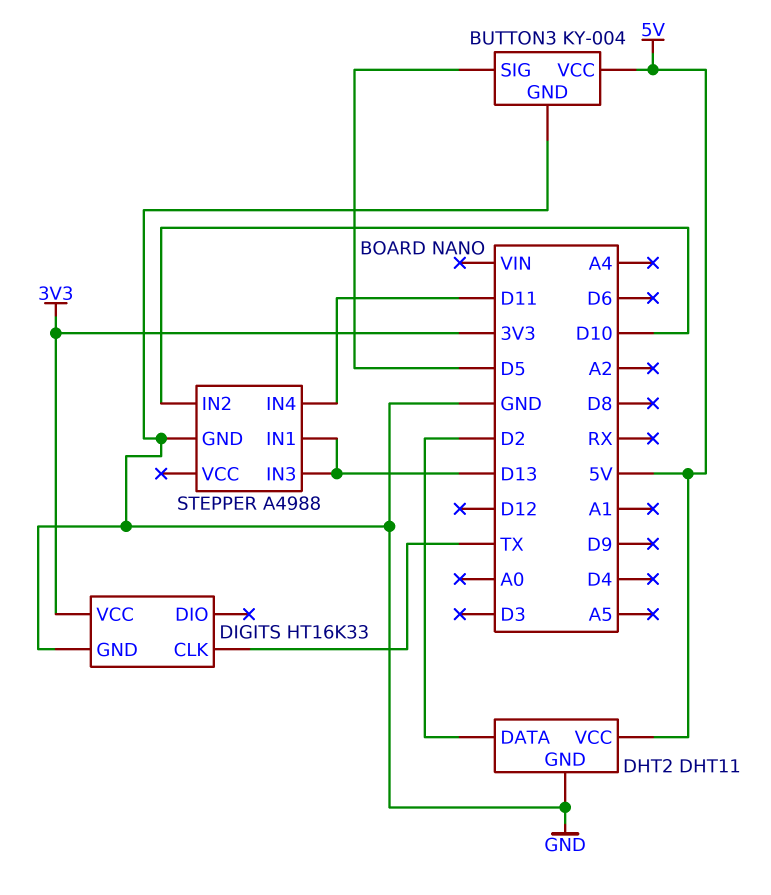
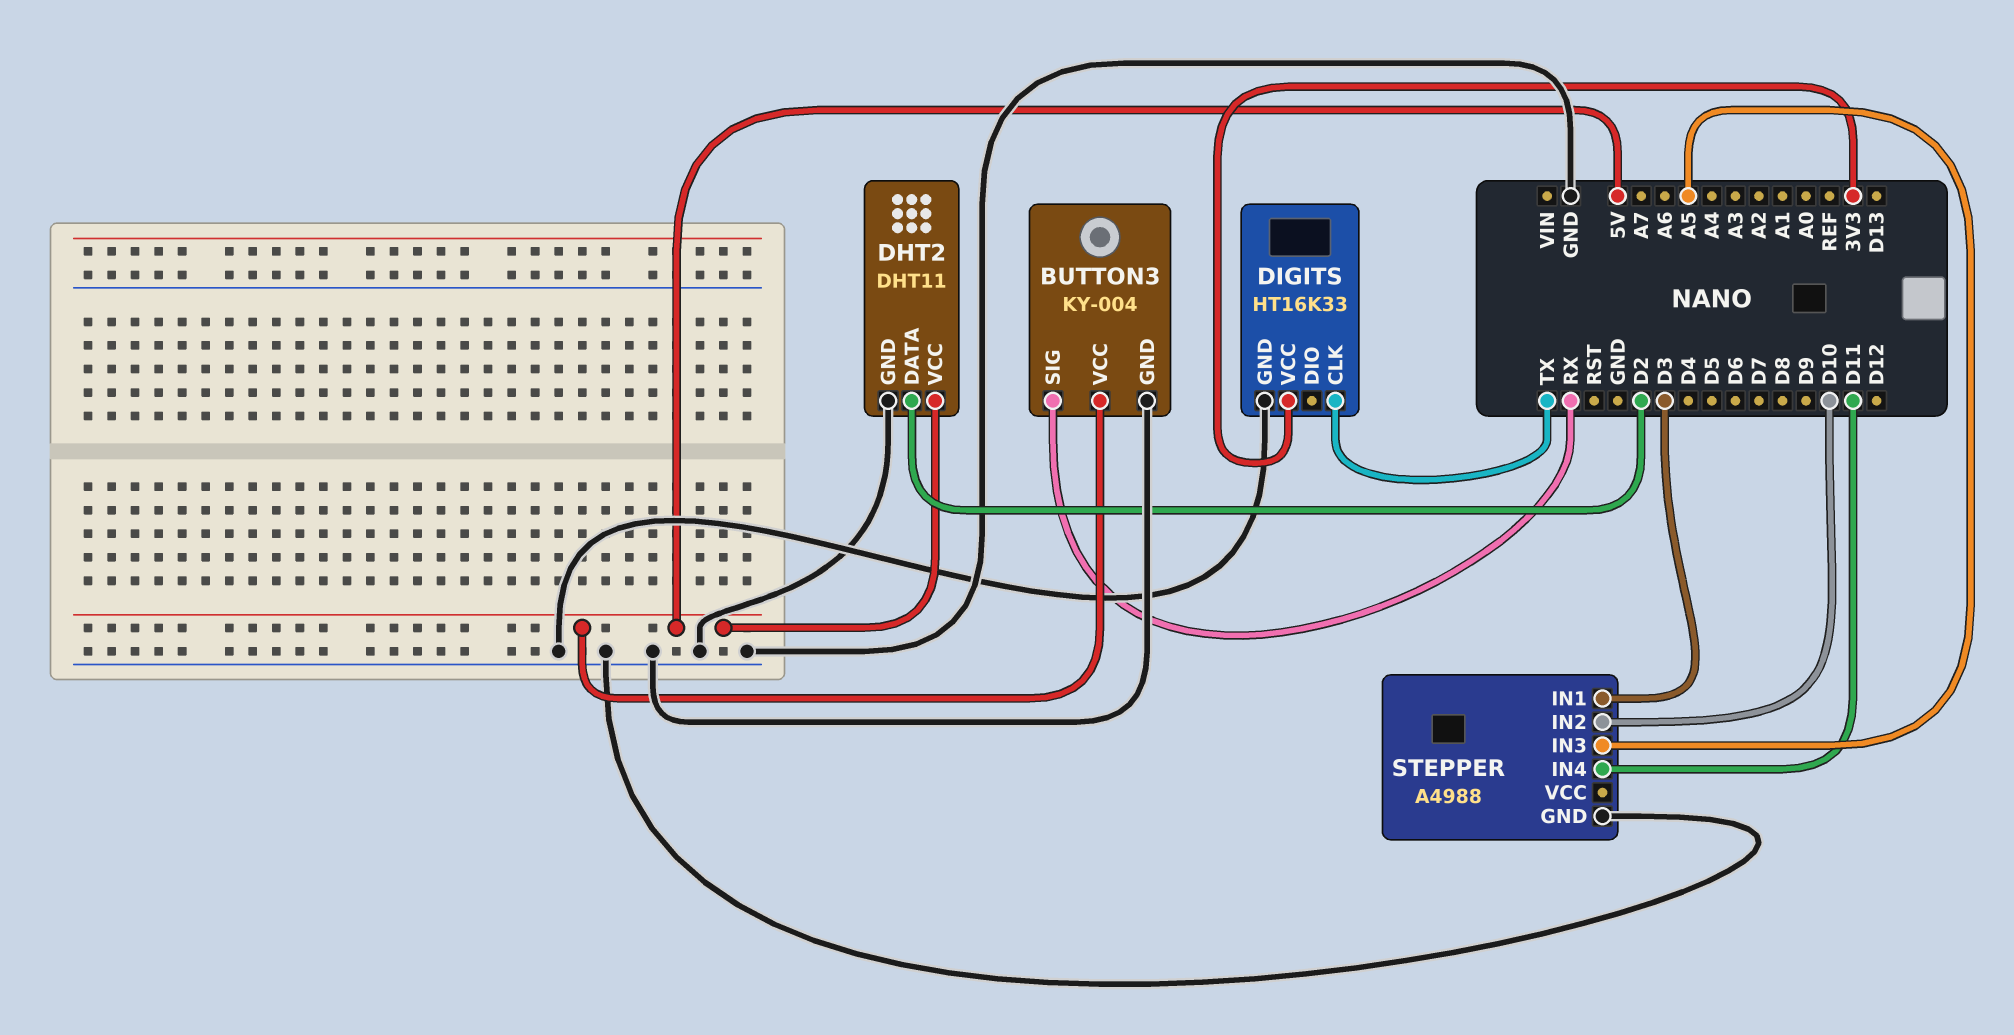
BUTTON3 pin SIG: D5 -> RX
STEPPER pin IN1: D13 -> D3
STEPPER pin IN3: D13 -> A5

